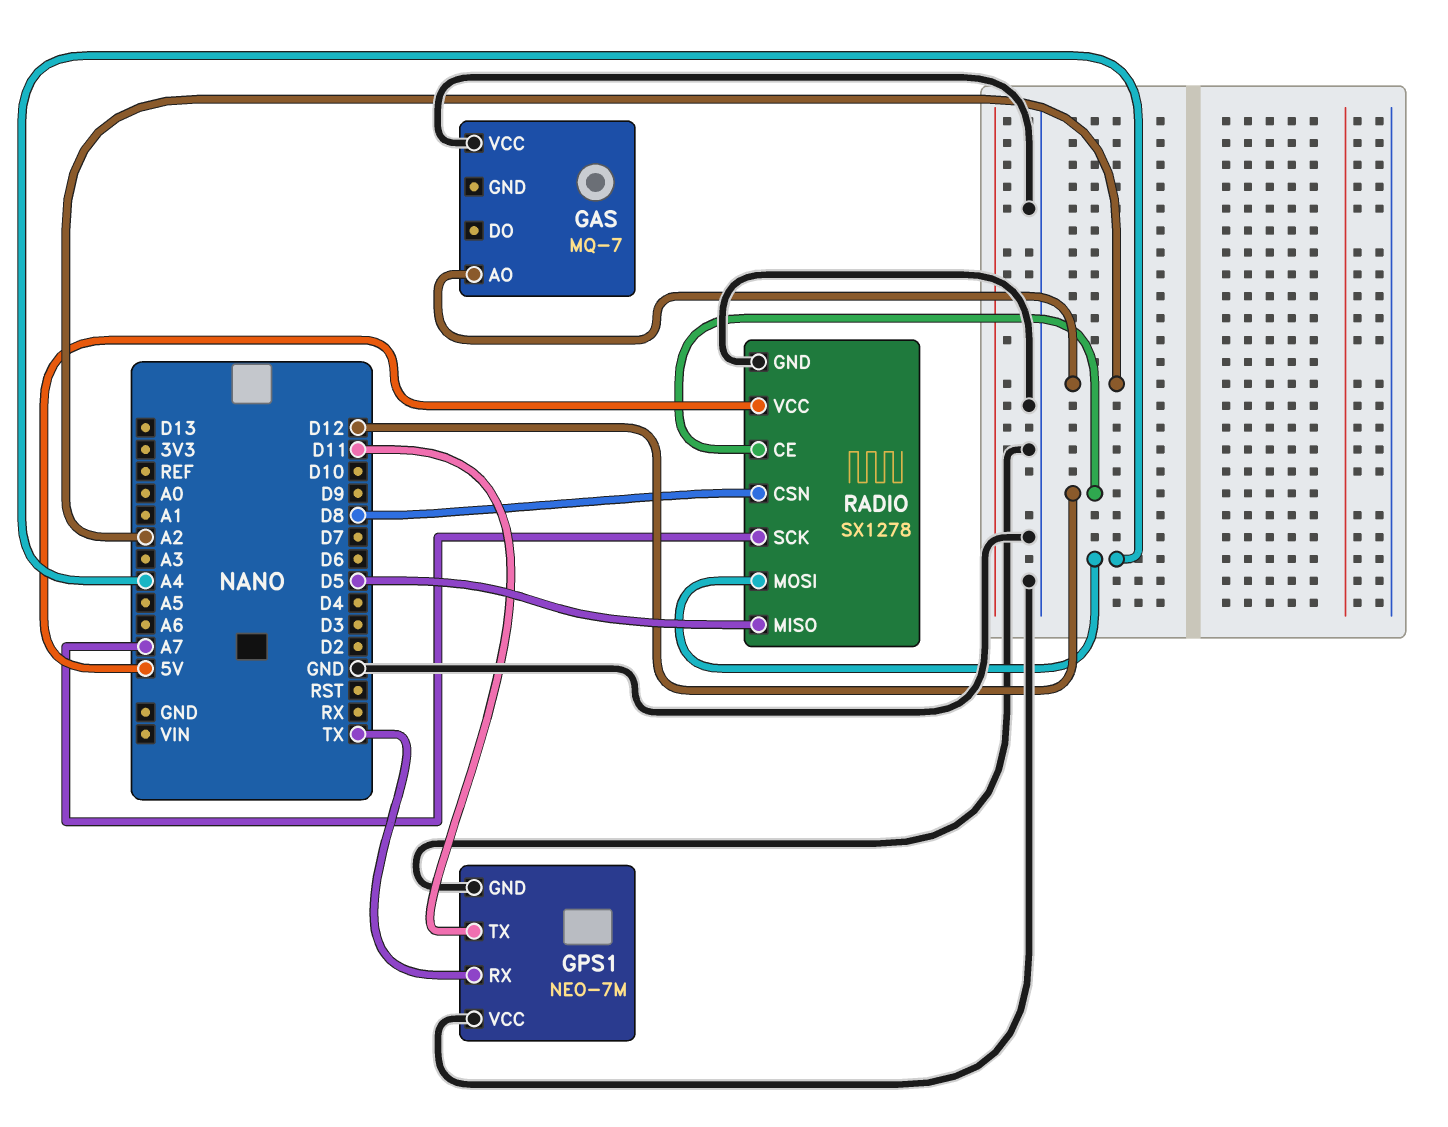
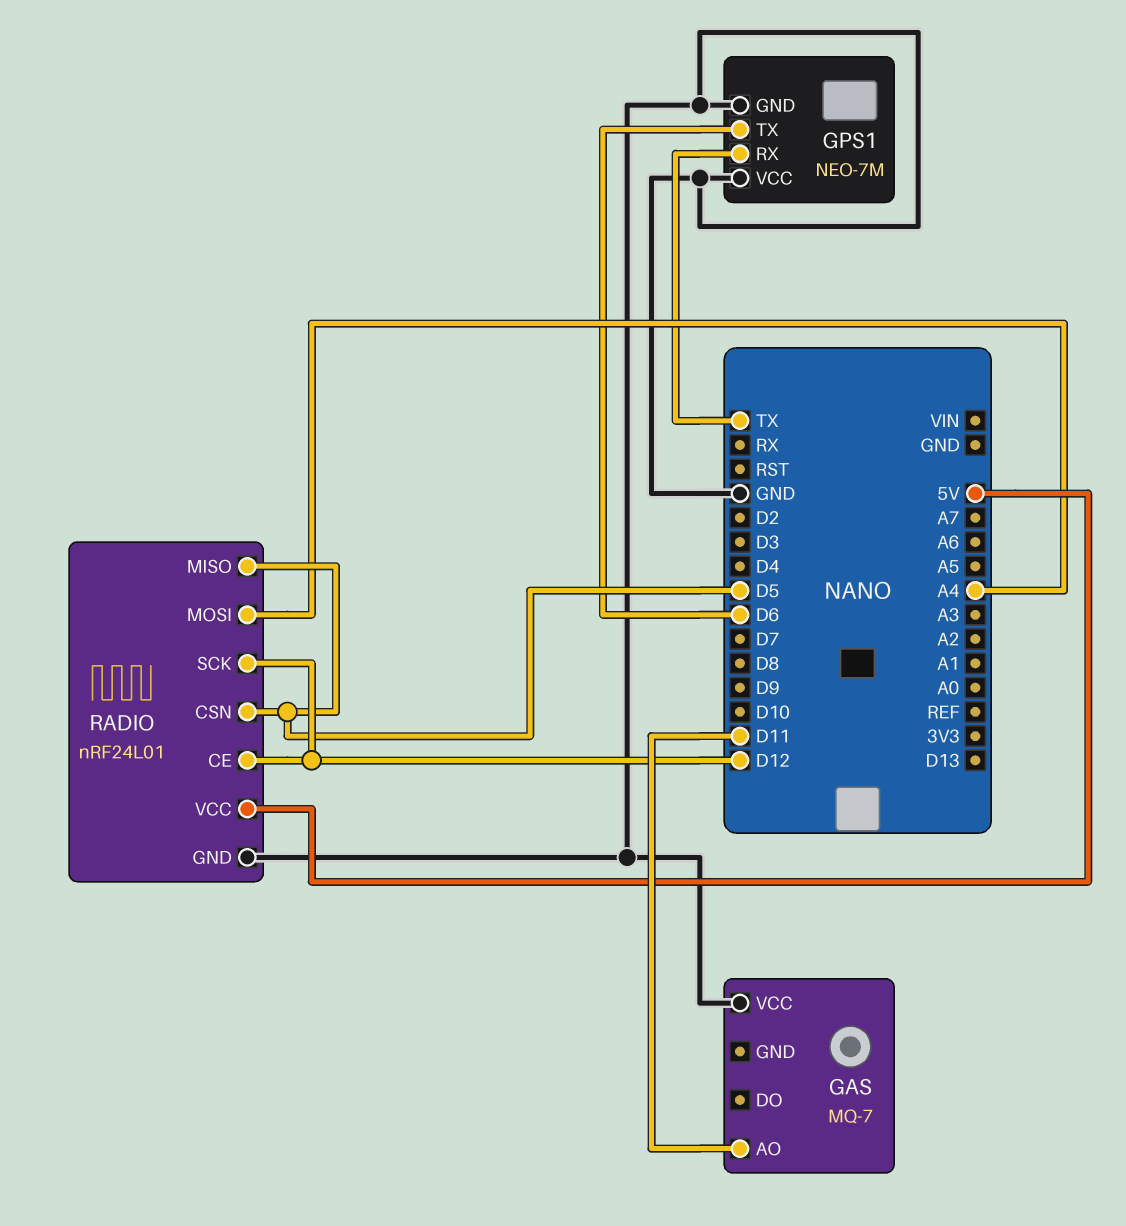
GAS pin AO: A2 -> D11
GPS1 pin TX: D11 -> D6
RADIO: SX1278 -> nRF24L01
RADIO pin CSN: D8 -> D5
RADIO pin SCK: A7 -> D12

